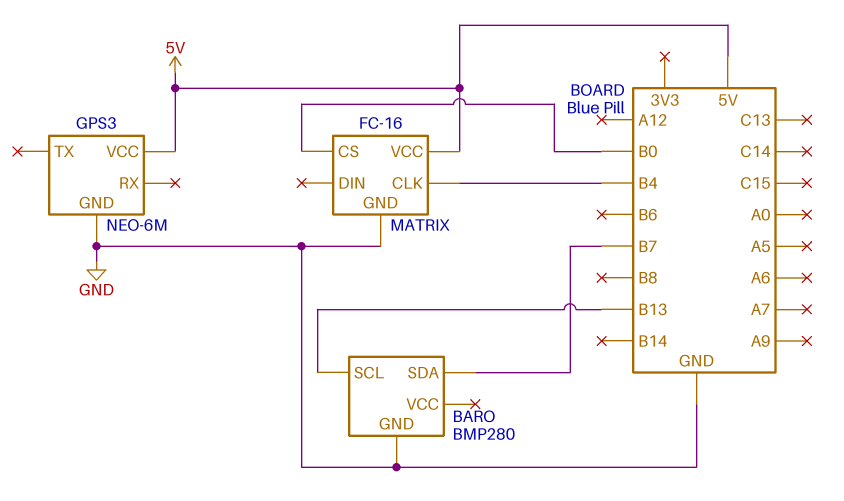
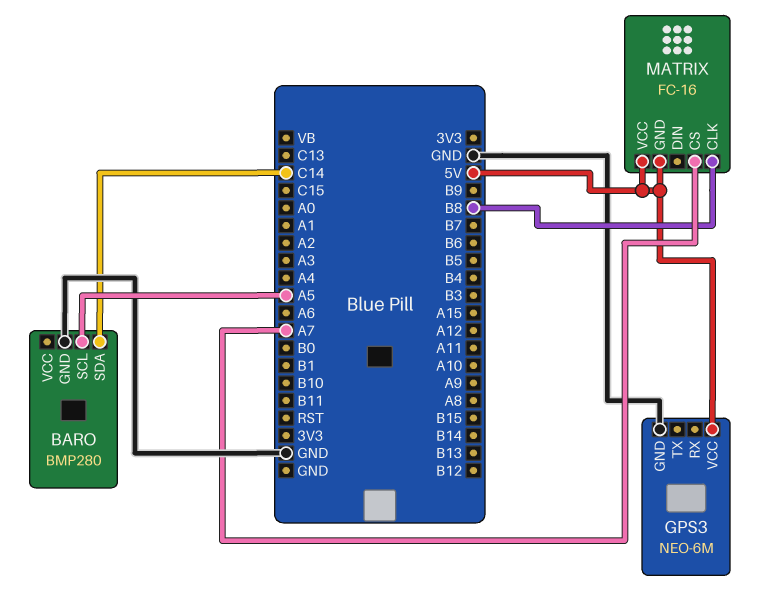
BARO pin SCL: B13 -> A5
BARO pin SDA: B7 -> C14
MATRIX pin CLK: B4 -> B8
MATRIX pin CS: B0 -> A7
MATRIX pin GND: GND -> 5V

